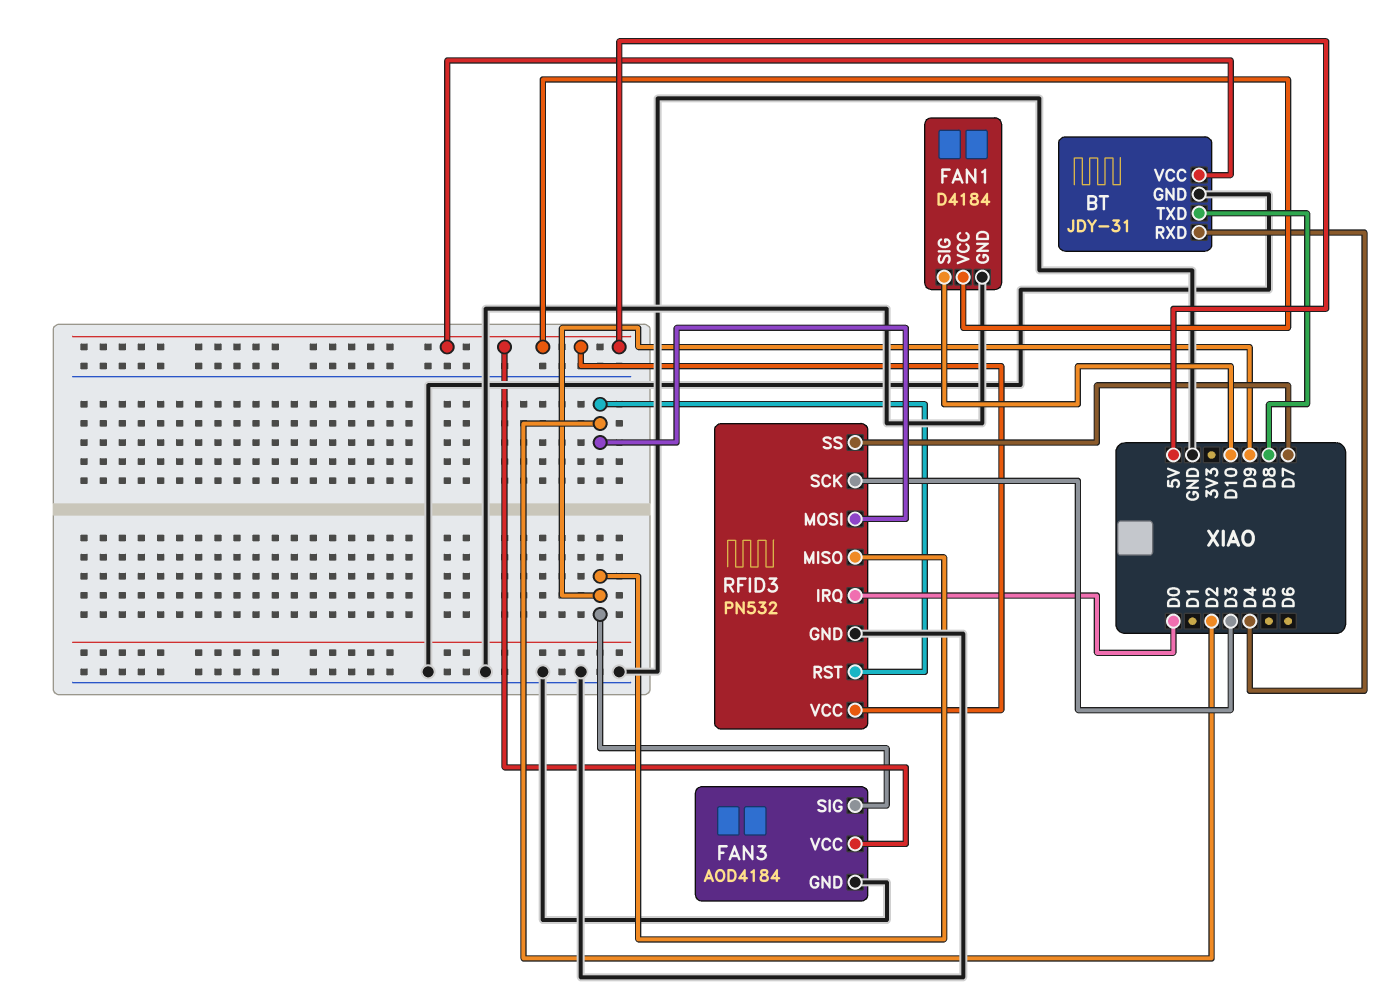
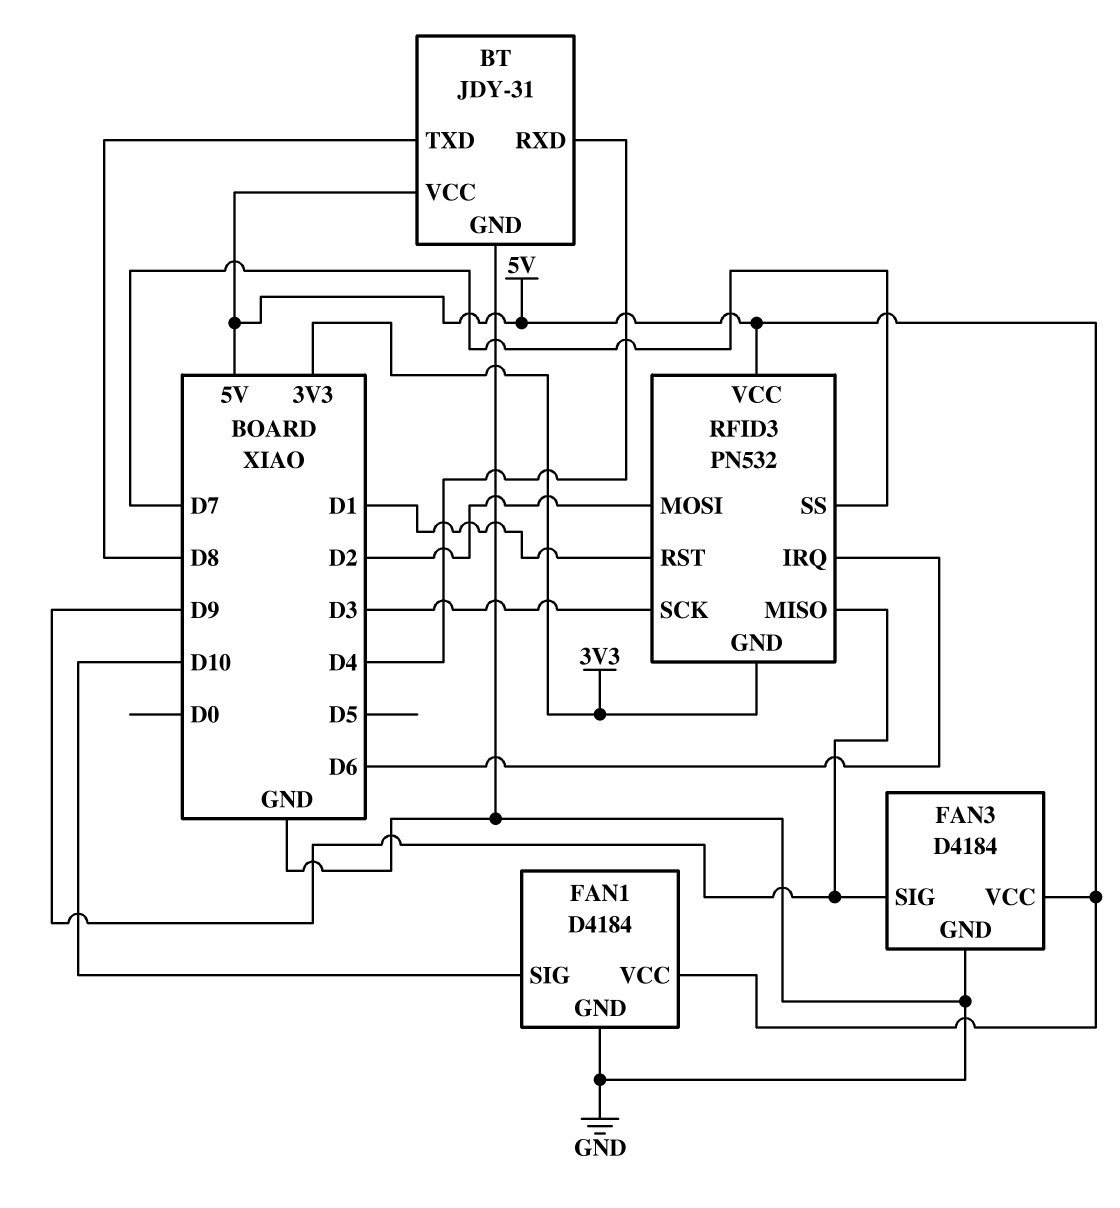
FAN3: AOD4184 -> D4184
RFID3 pin GND: GND -> 3V3
RFID3 pin IRQ: D0 -> D6
RFID3 pin RST: D2 -> D1

